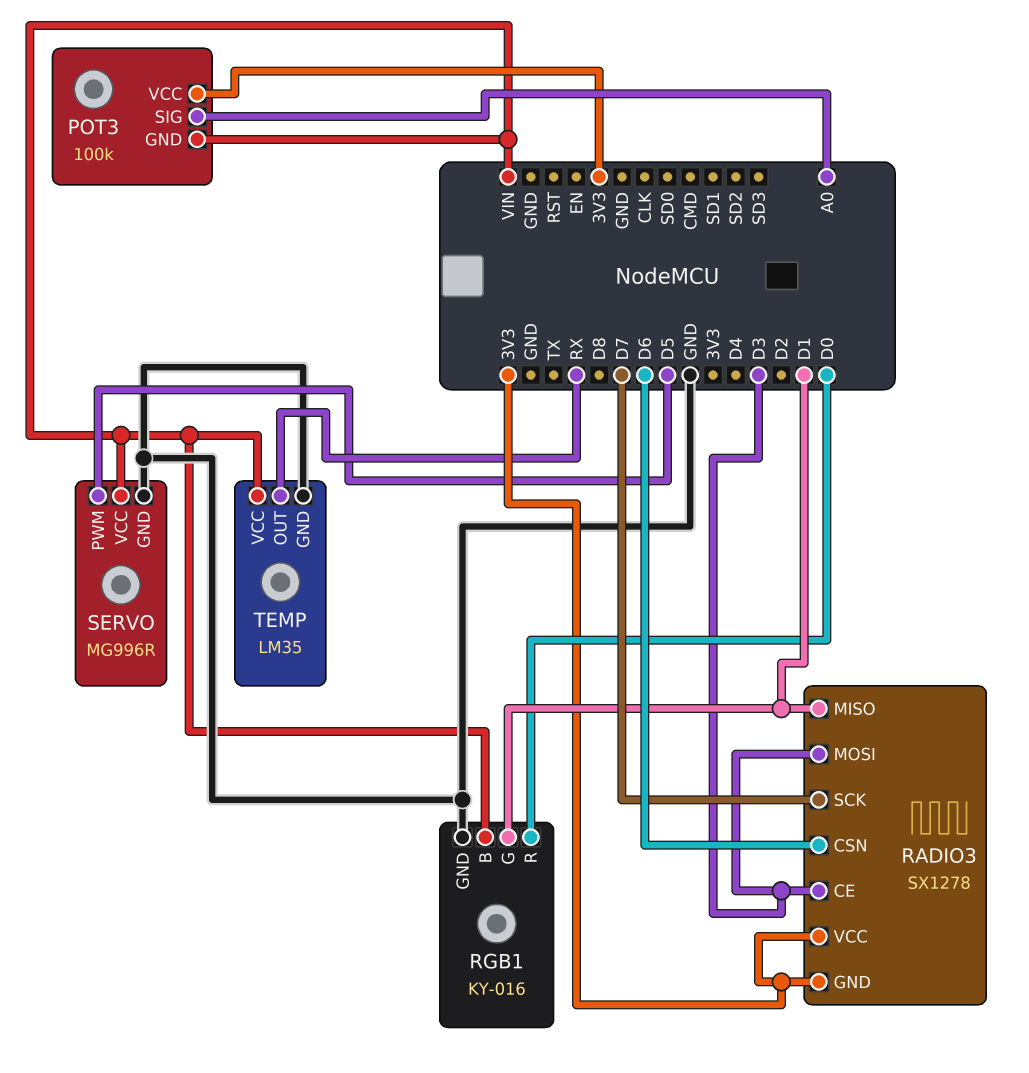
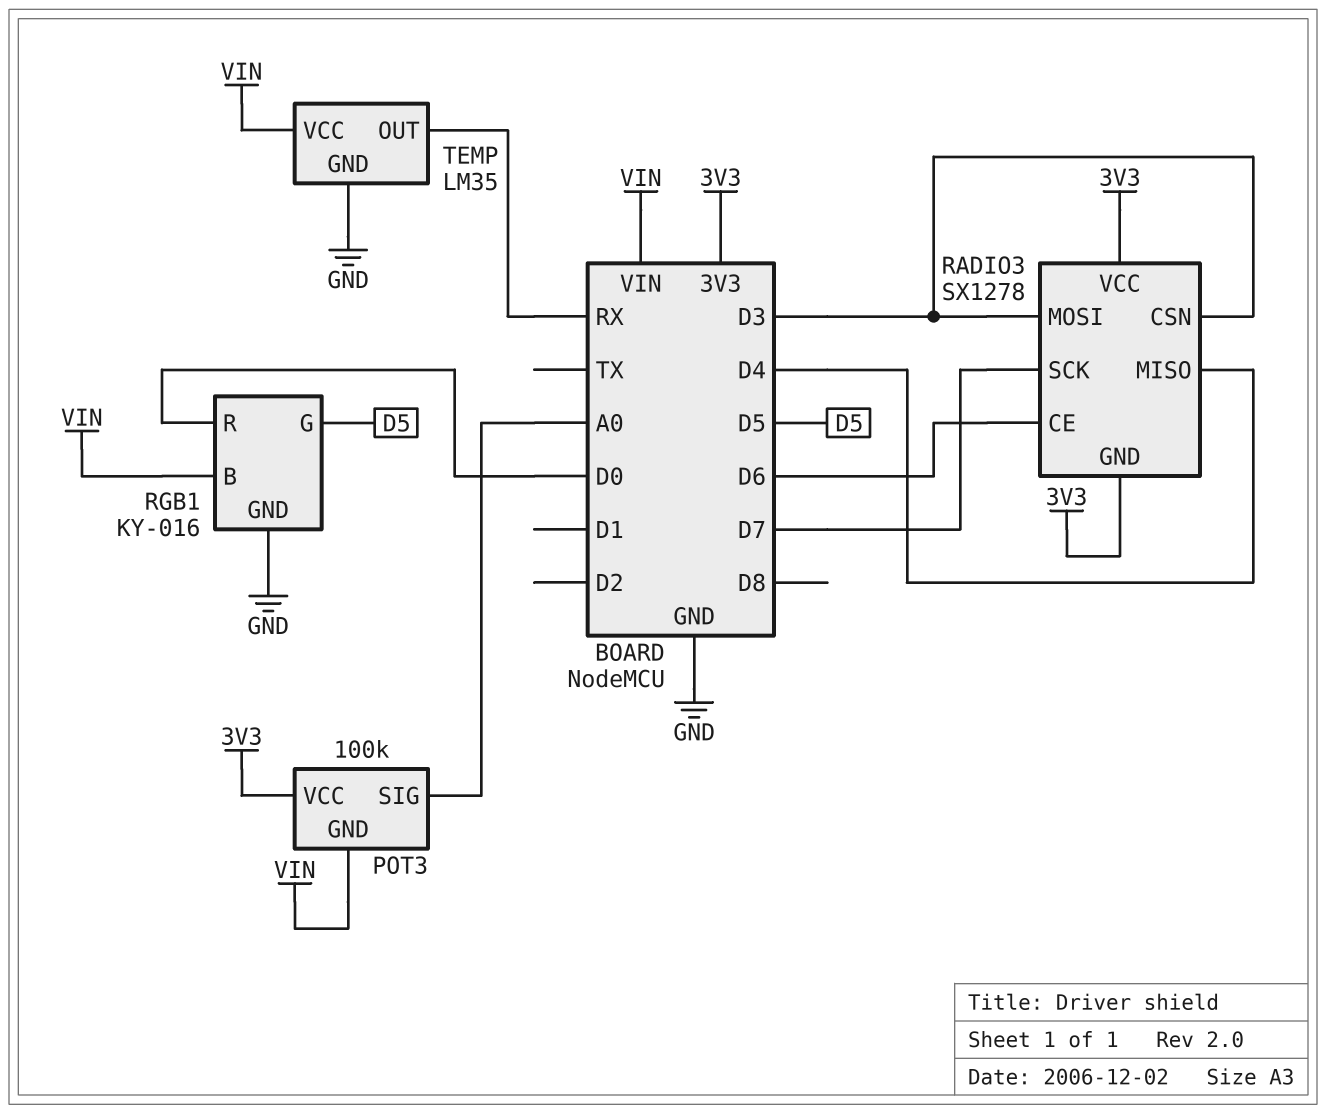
RADIO3 pin CE: D3 -> D6
RADIO3 pin CSN: D6 -> D3
RADIO3 pin MISO: D1 -> D4
RGB1 pin G: D1 -> D5
SERVO: MG996R -> none
SERVO pin GND: GND -> none
SERVO pin PWM: D5 -> none
SERVO pin VCC: VIN -> none

